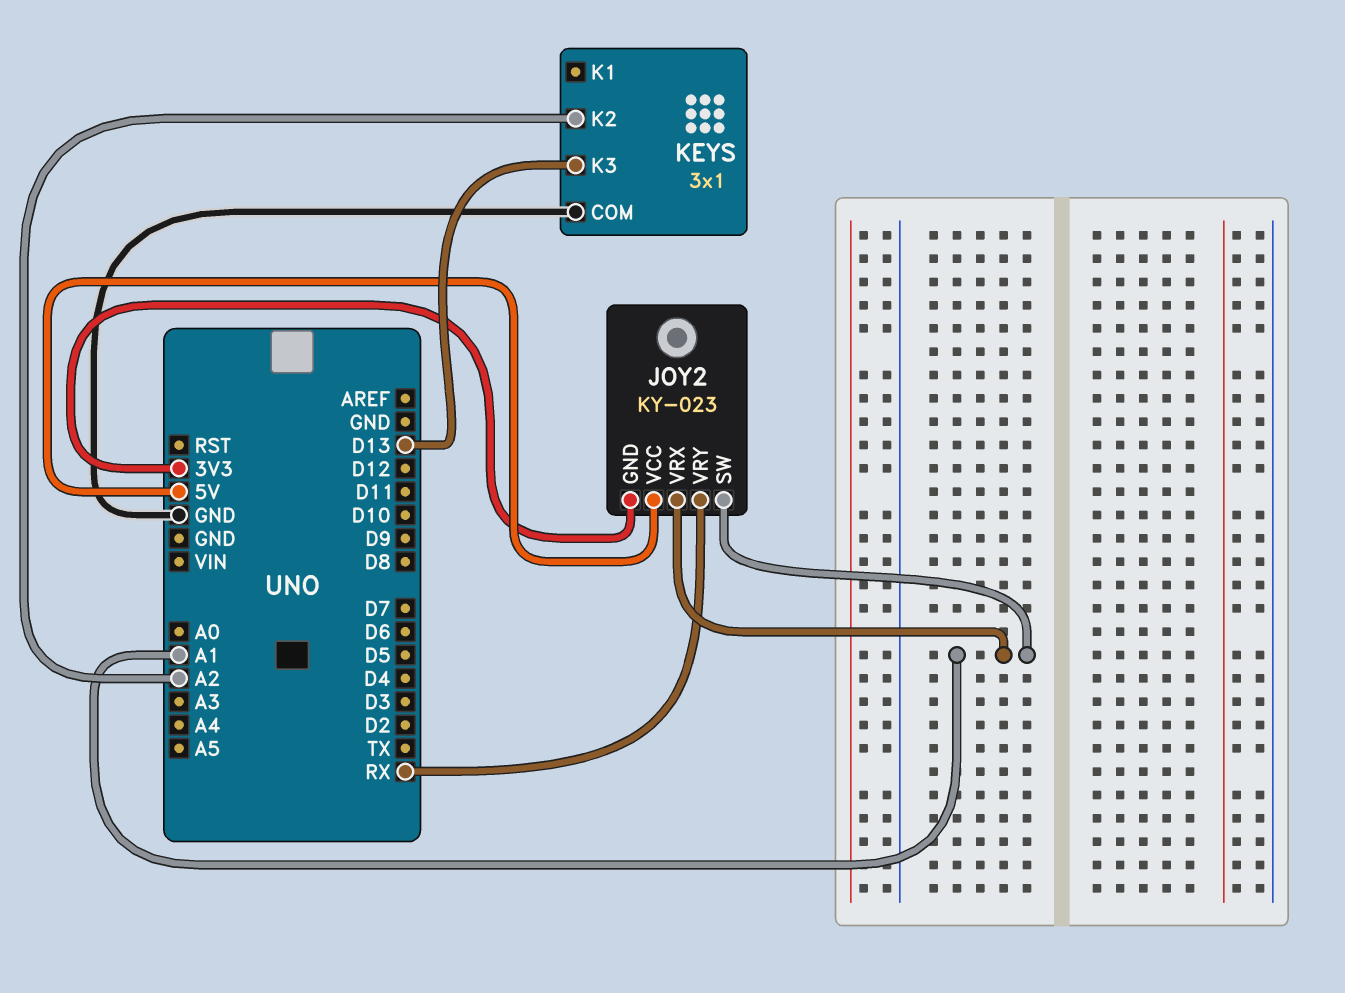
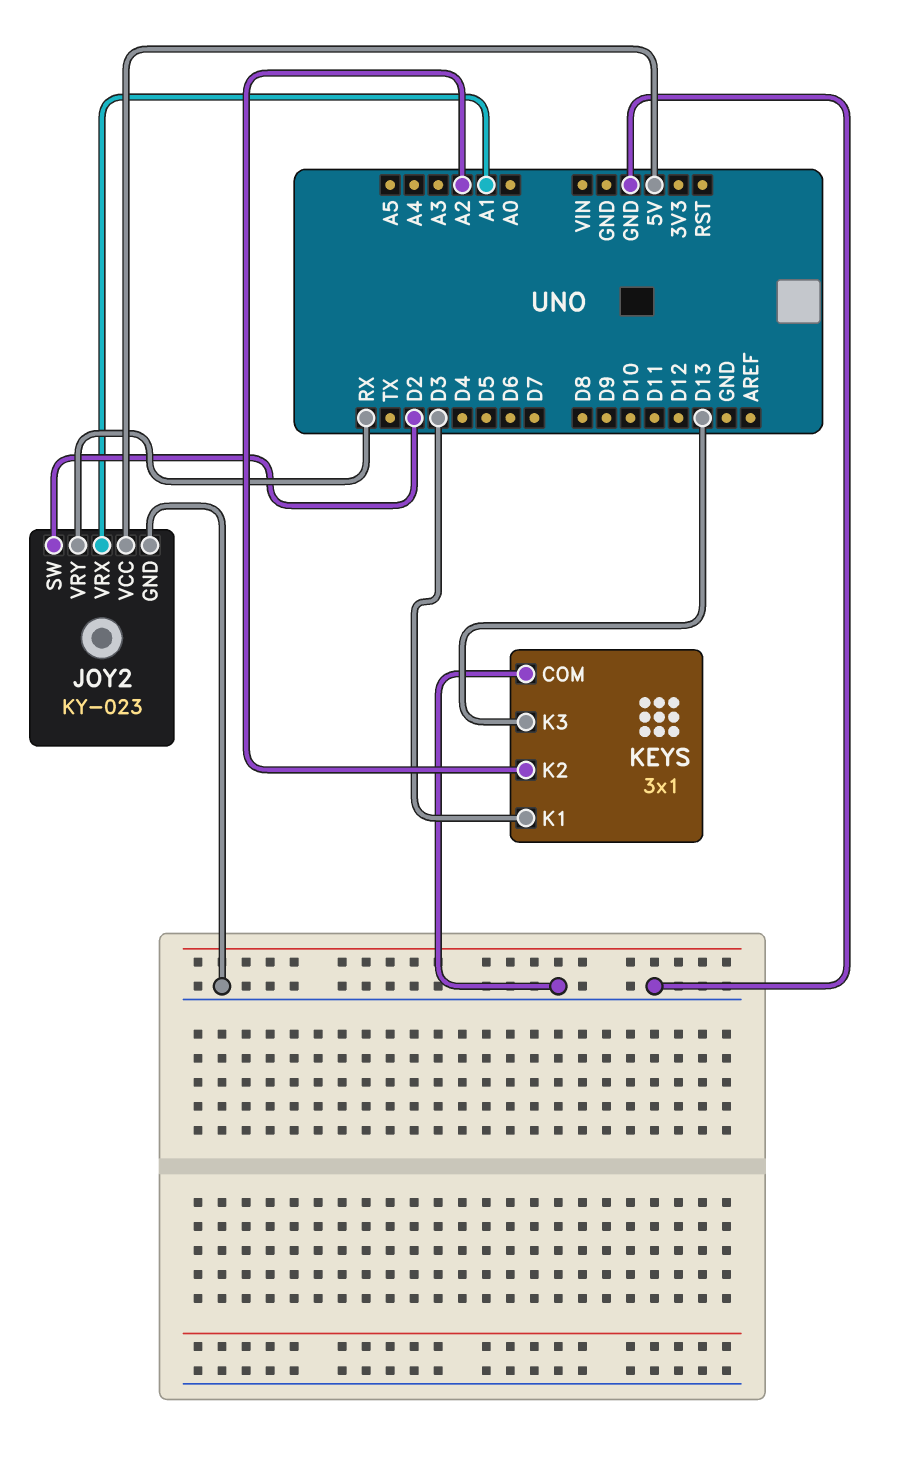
JOY2 pin GND: 3V3 -> GND
JOY2 pin SW: A1 -> D2
KEYS pin K1: none -> D3

